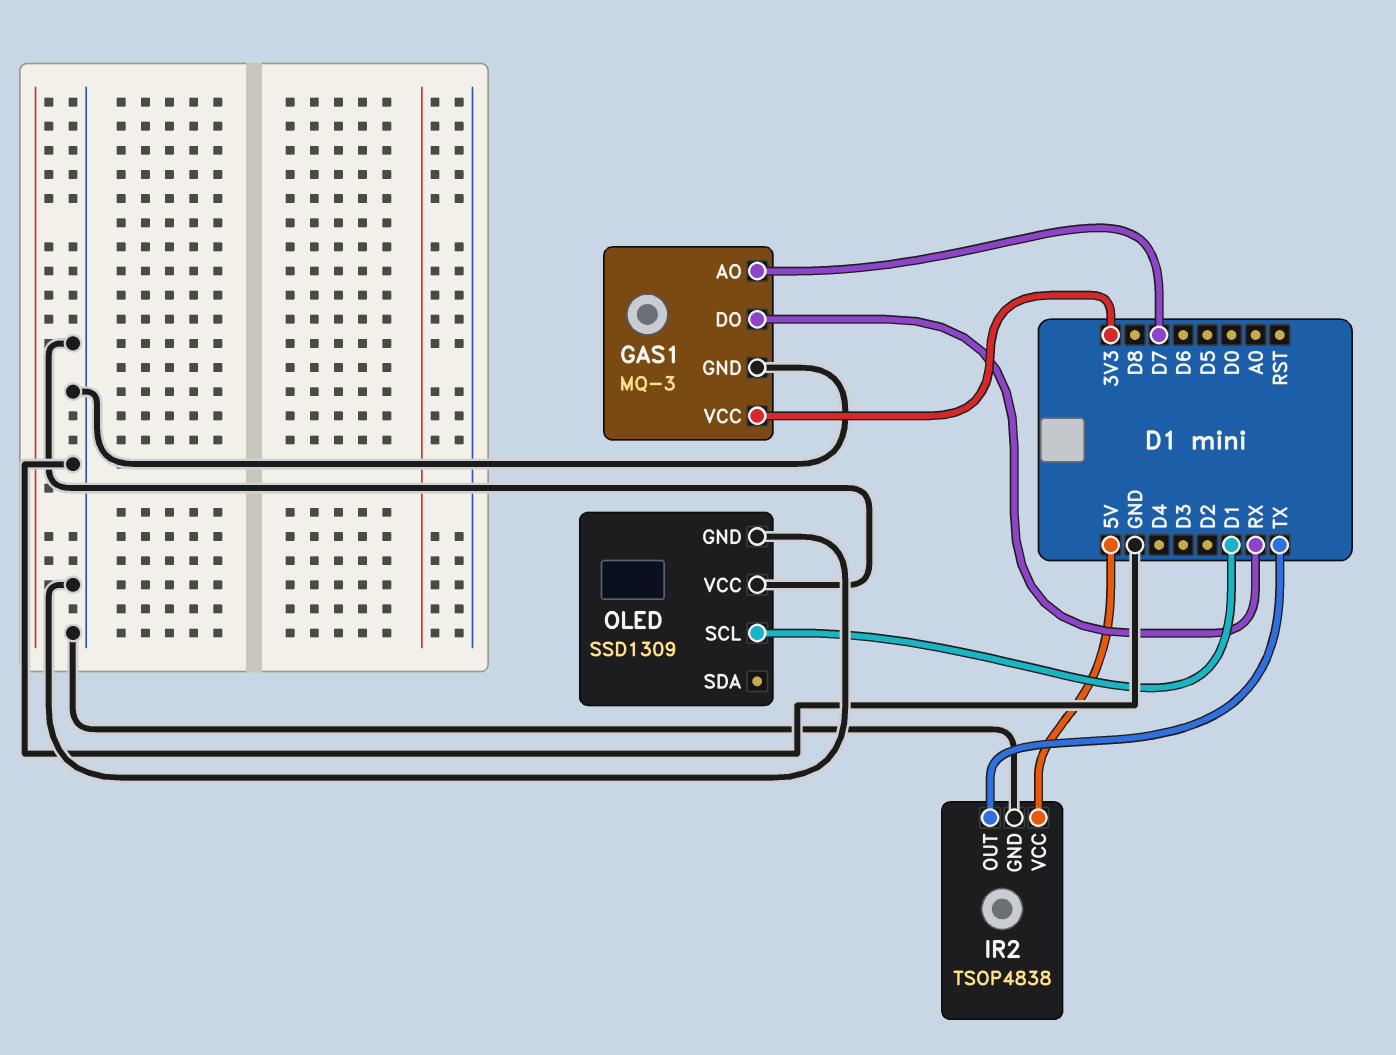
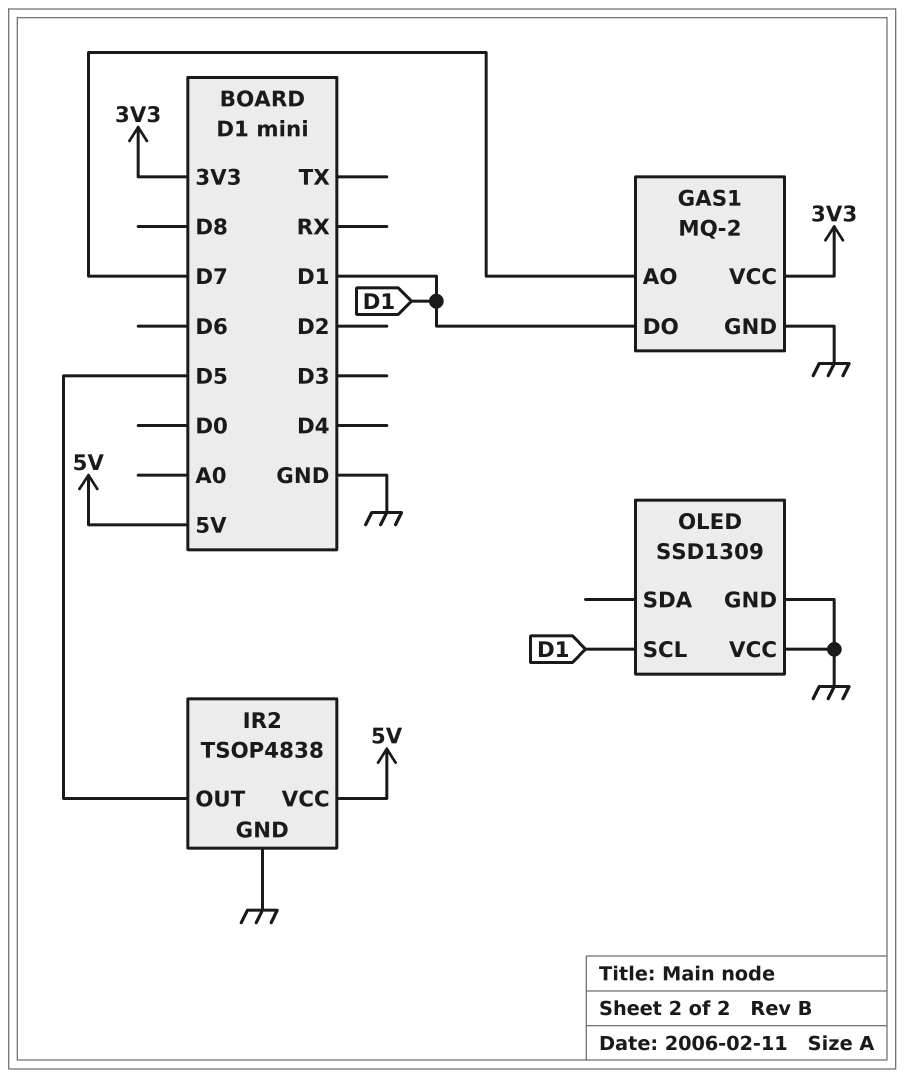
GAS1: MQ-3 -> MQ-2
GAS1 pin DO: RX -> D1
IR2 pin OUT: TX -> D5

